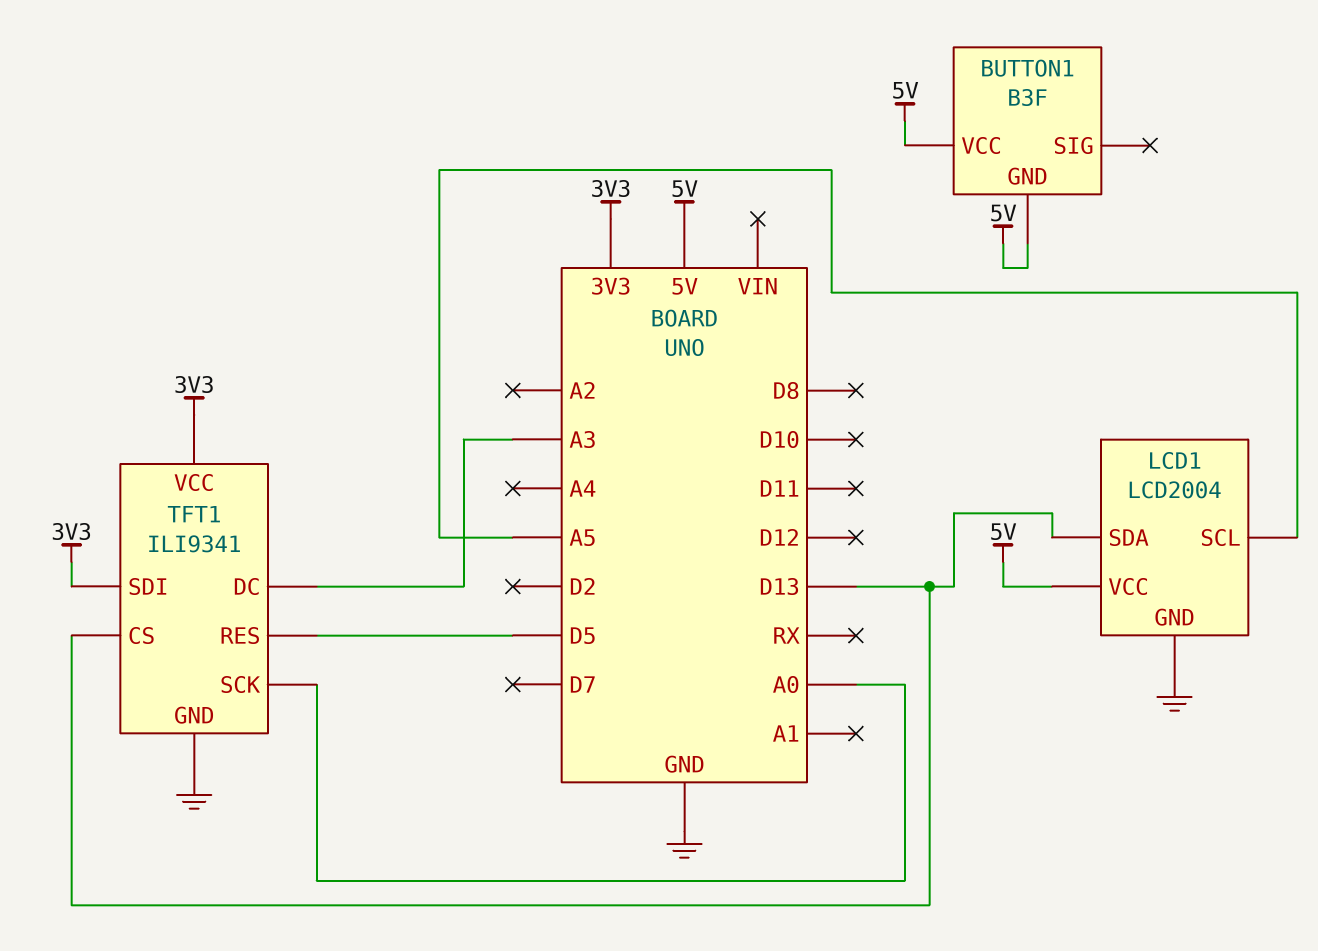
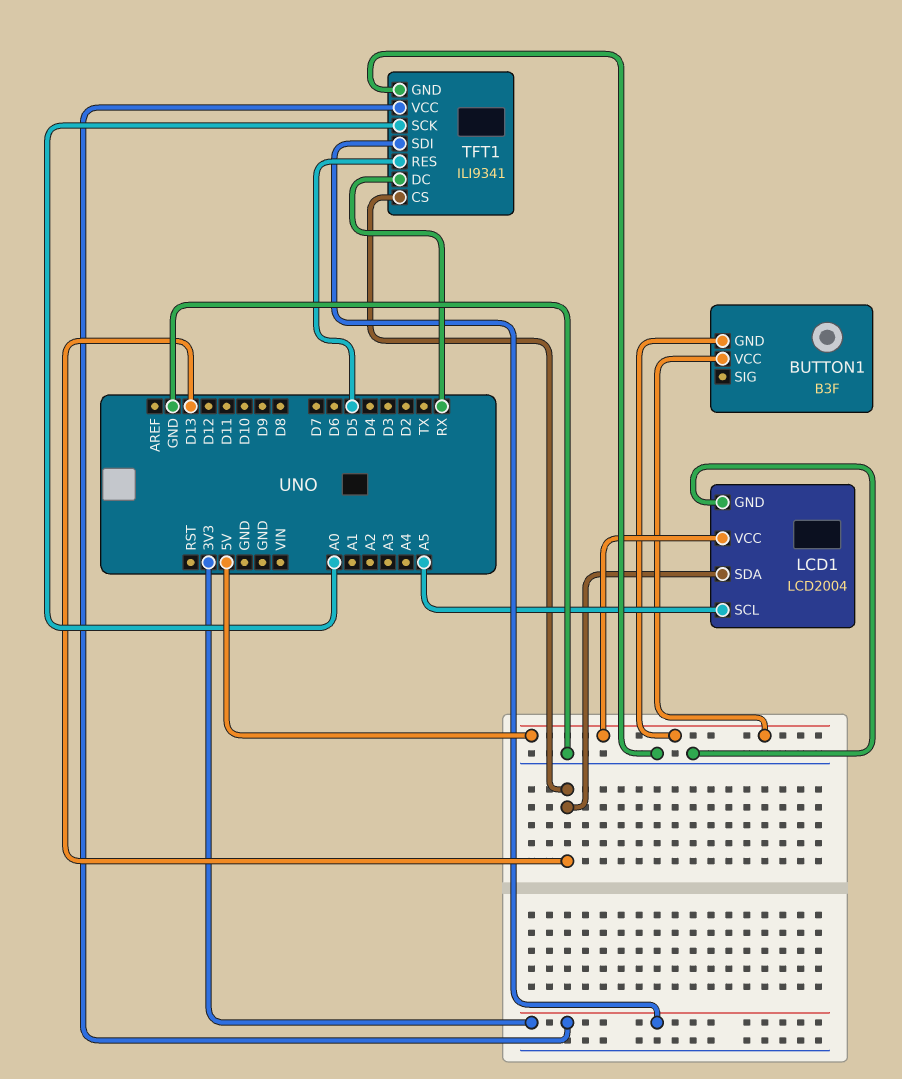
TFT1 pin DC: A3 -> RX

